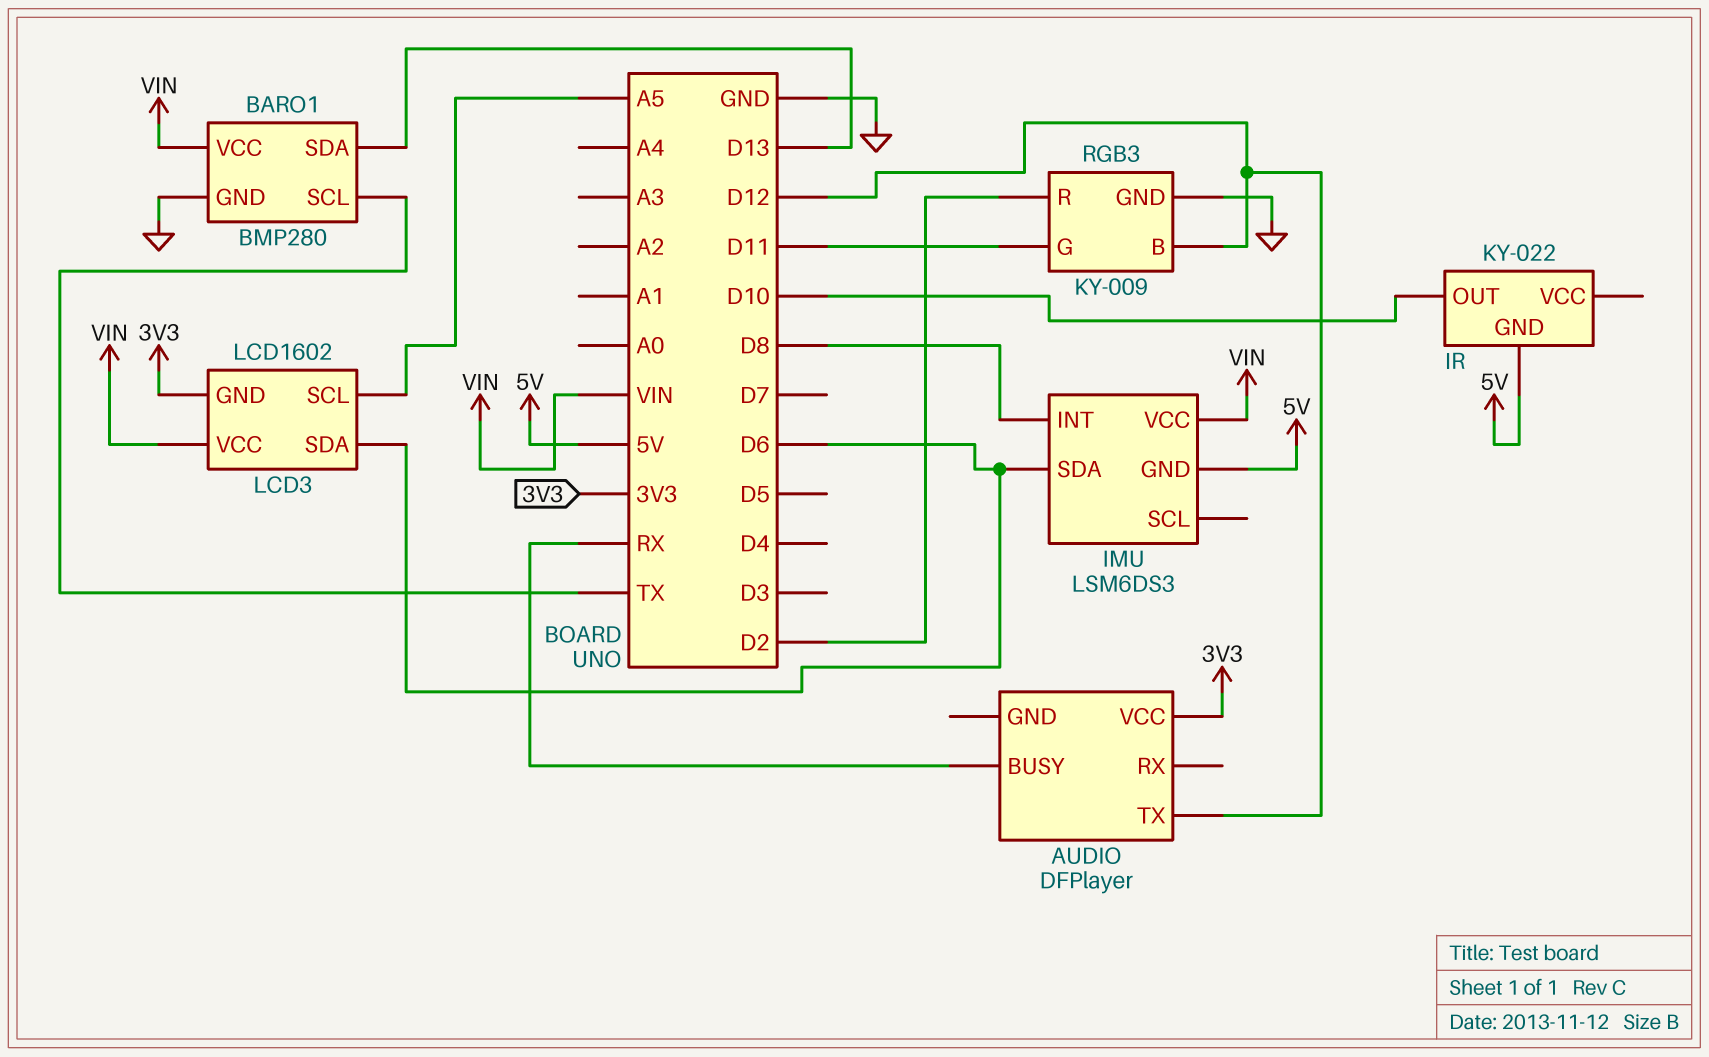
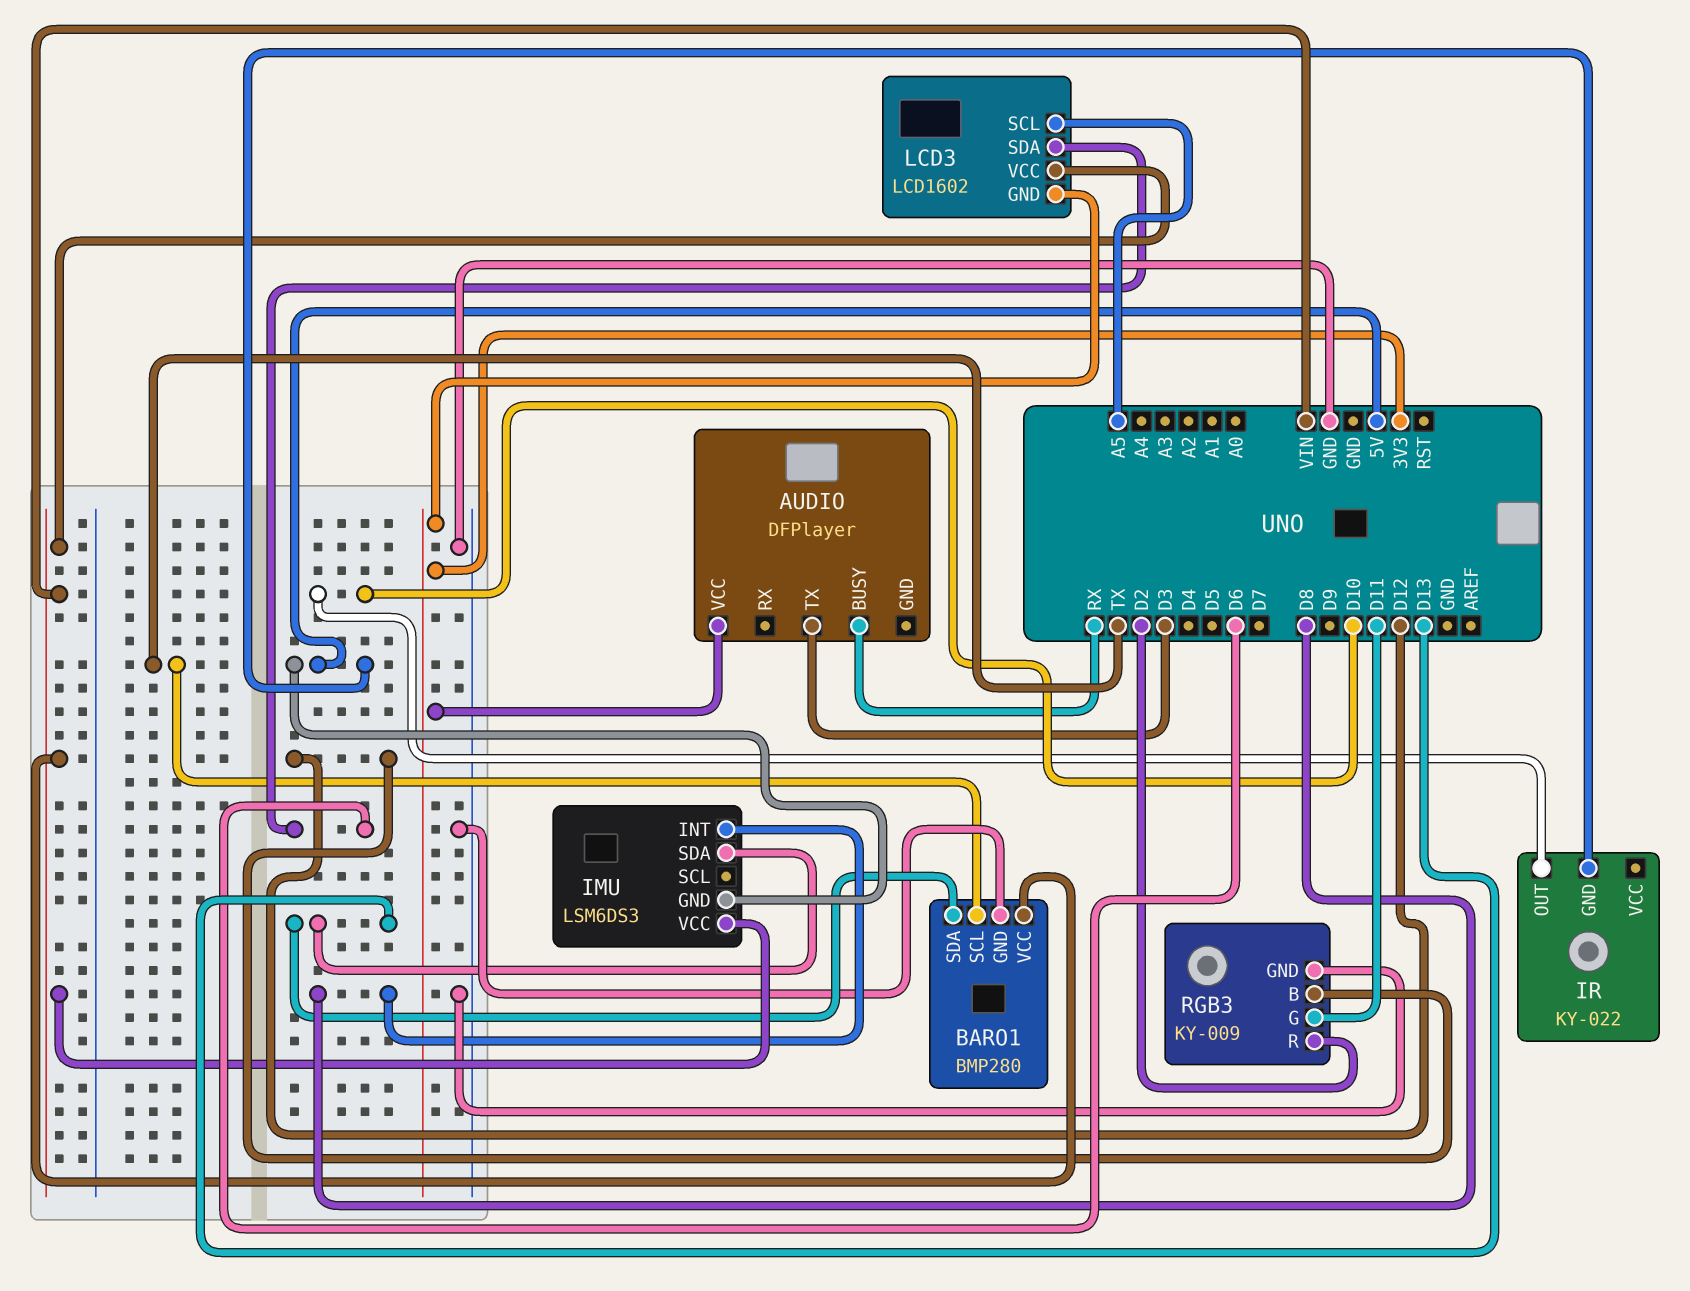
AUDIO pin TX: D12 -> D3
IMU pin SDA: D6 -> D13

